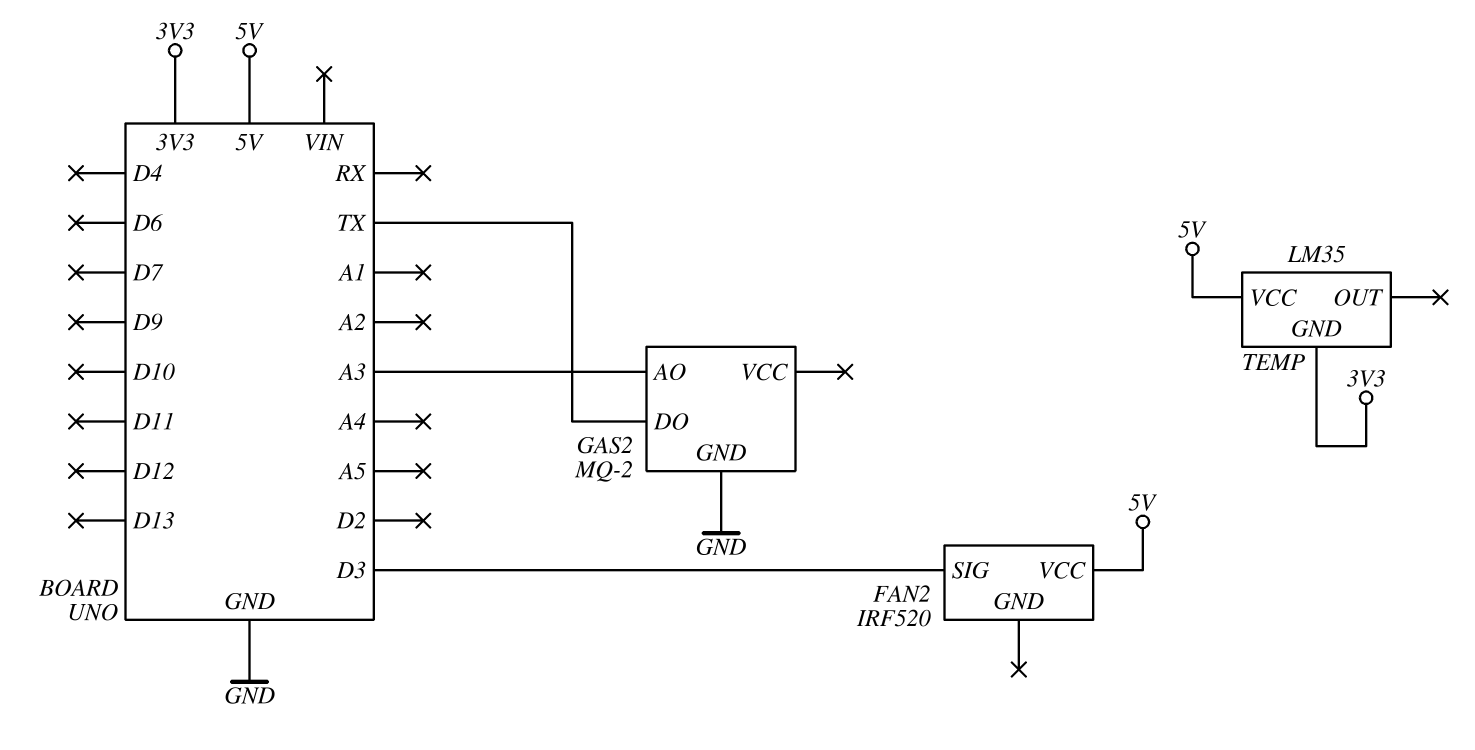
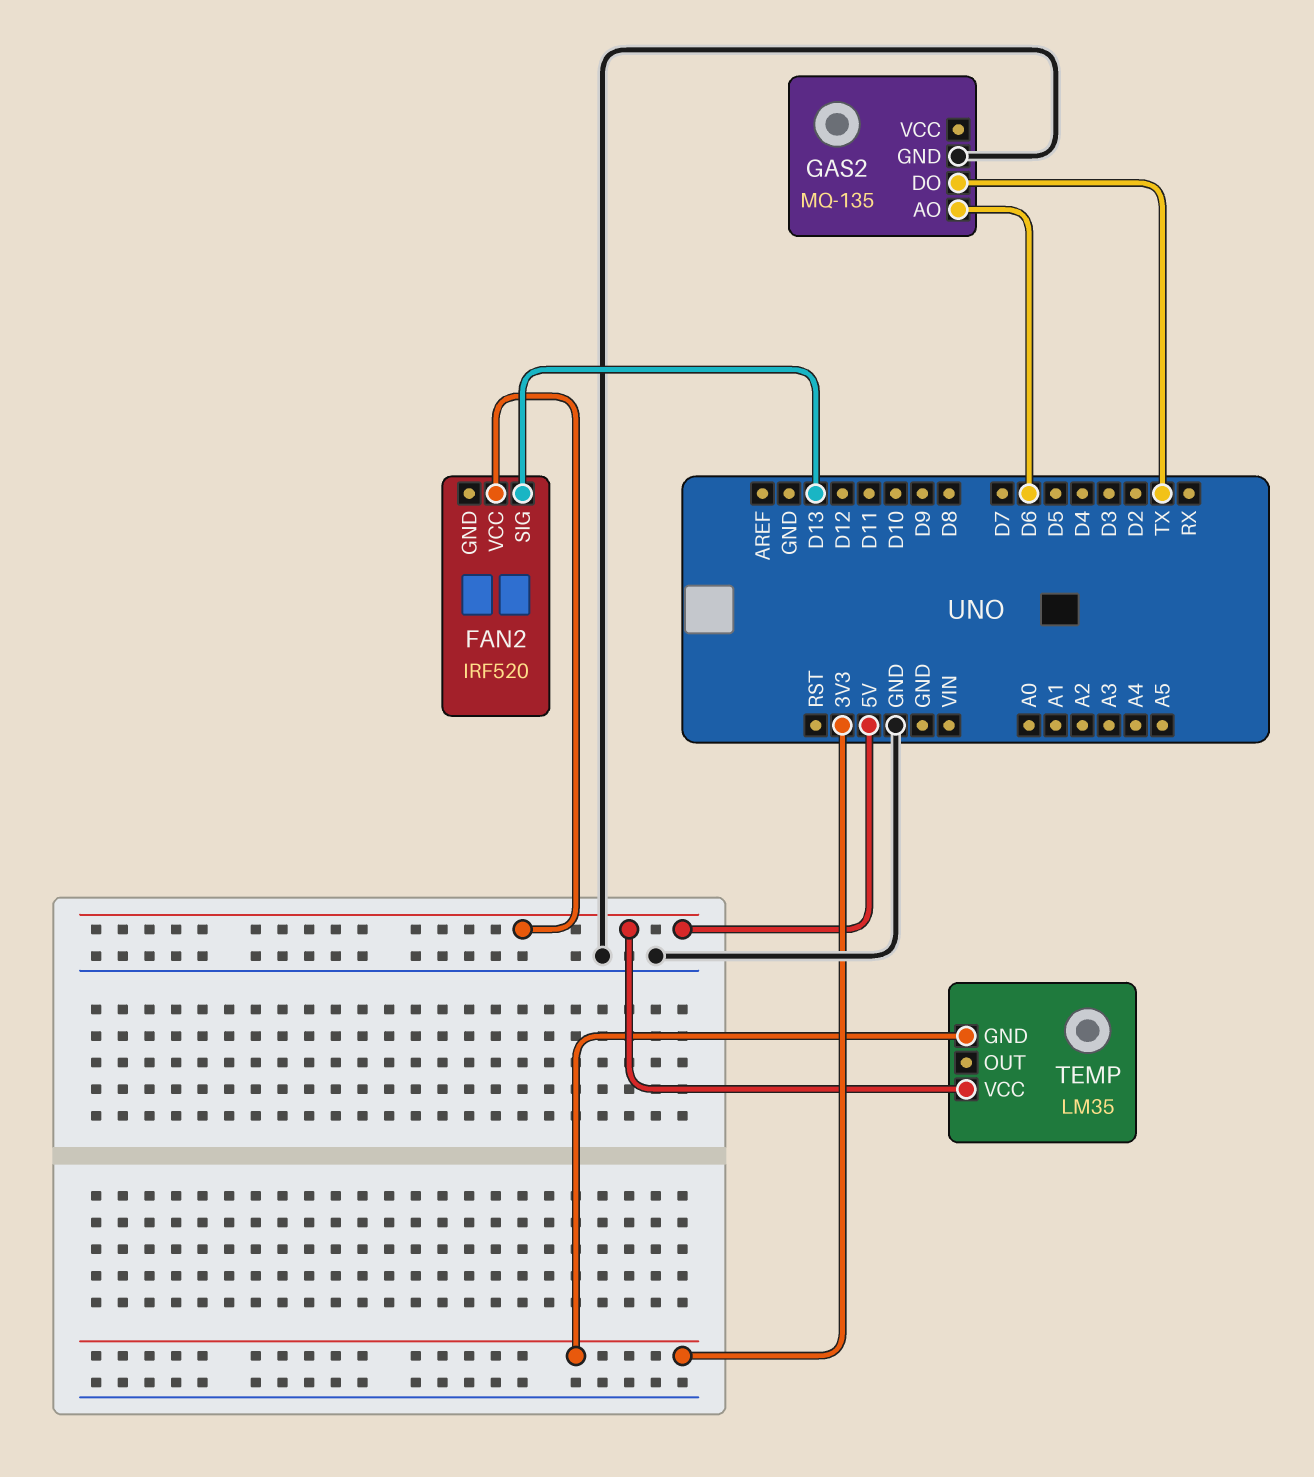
FAN2 pin SIG: D3 -> D13
GAS2: MQ-2 -> MQ-135
GAS2 pin AO: A3 -> D6

